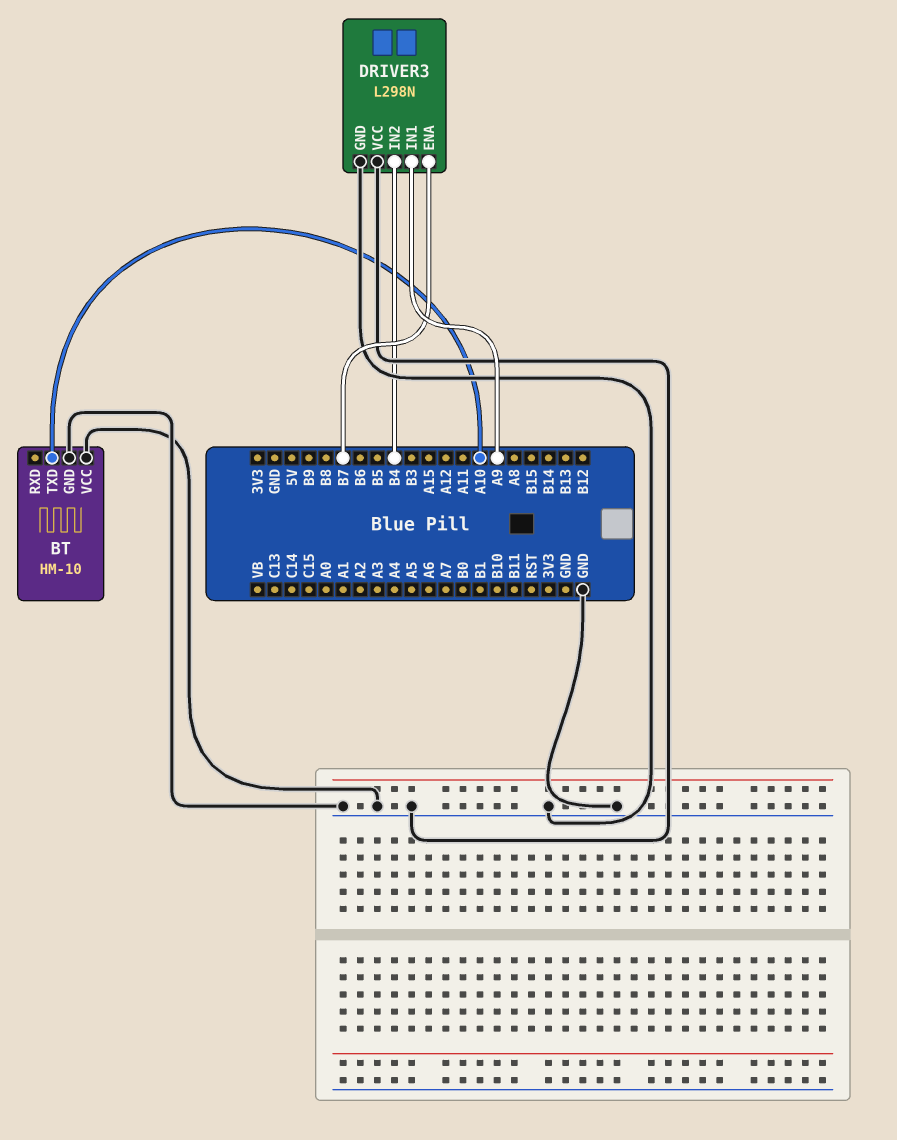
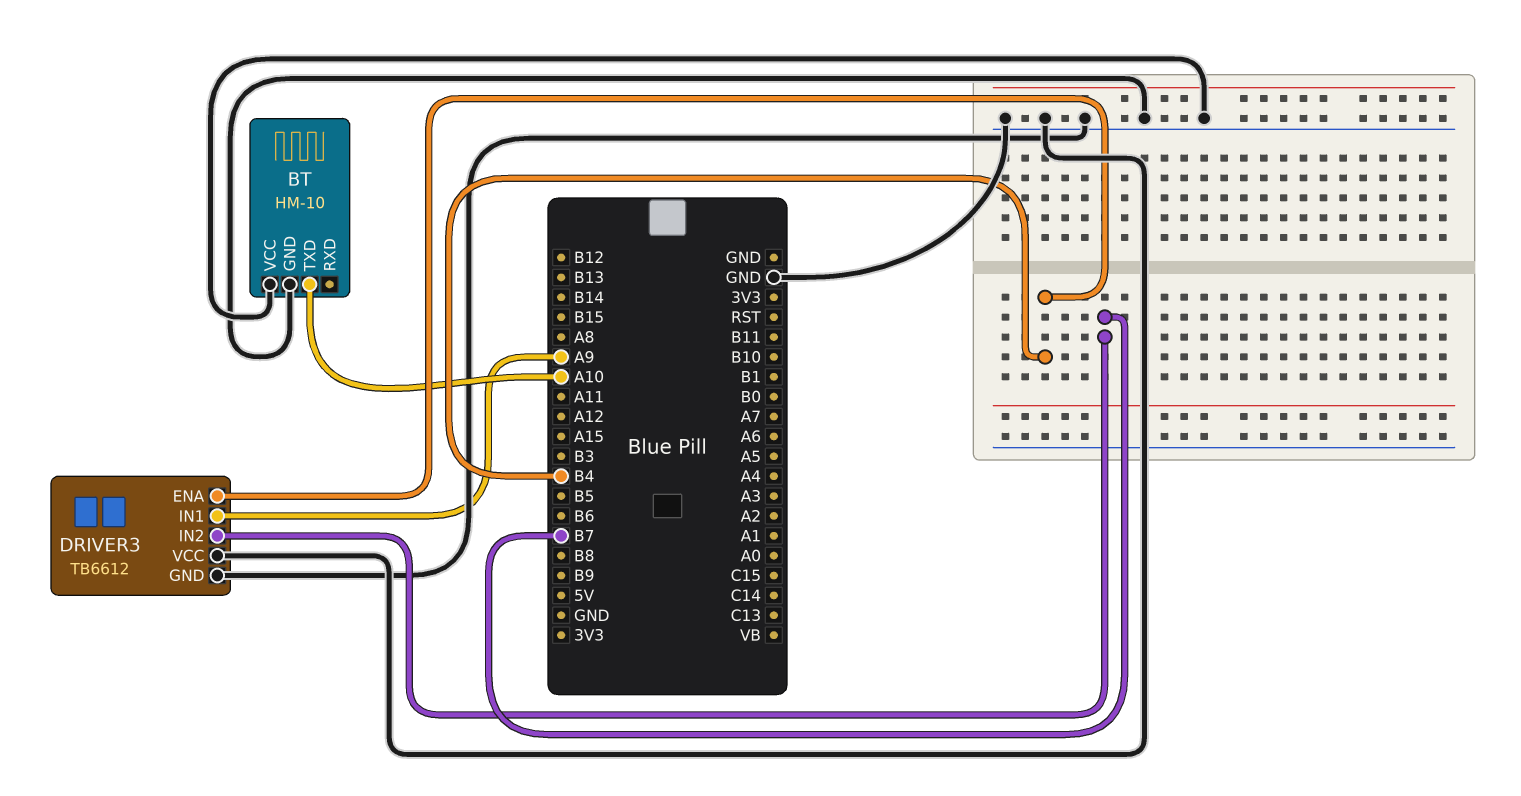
DRIVER3: L298N -> TB6612
DRIVER3 pin ENA: B7 -> B4
DRIVER3 pin IN2: B4 -> B7

